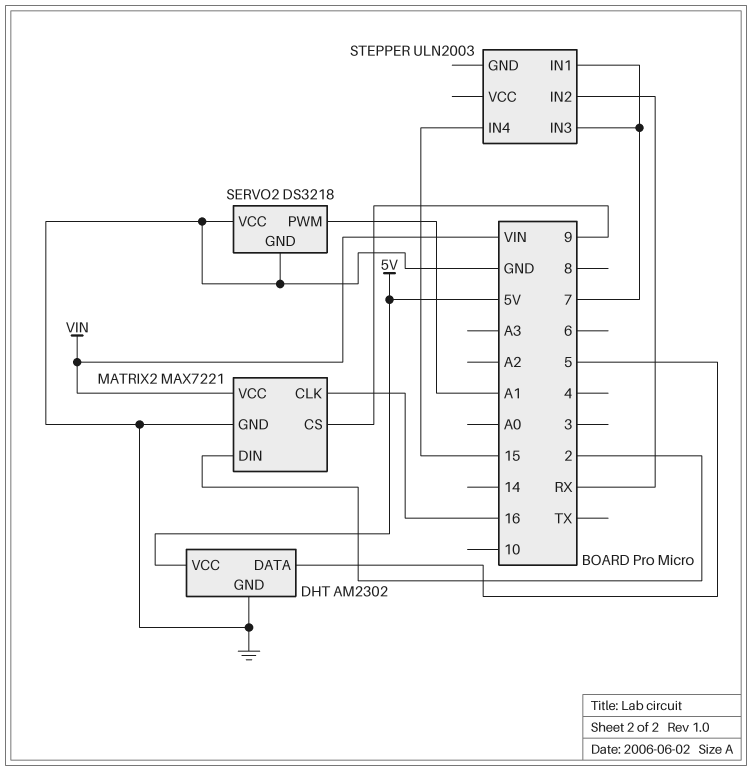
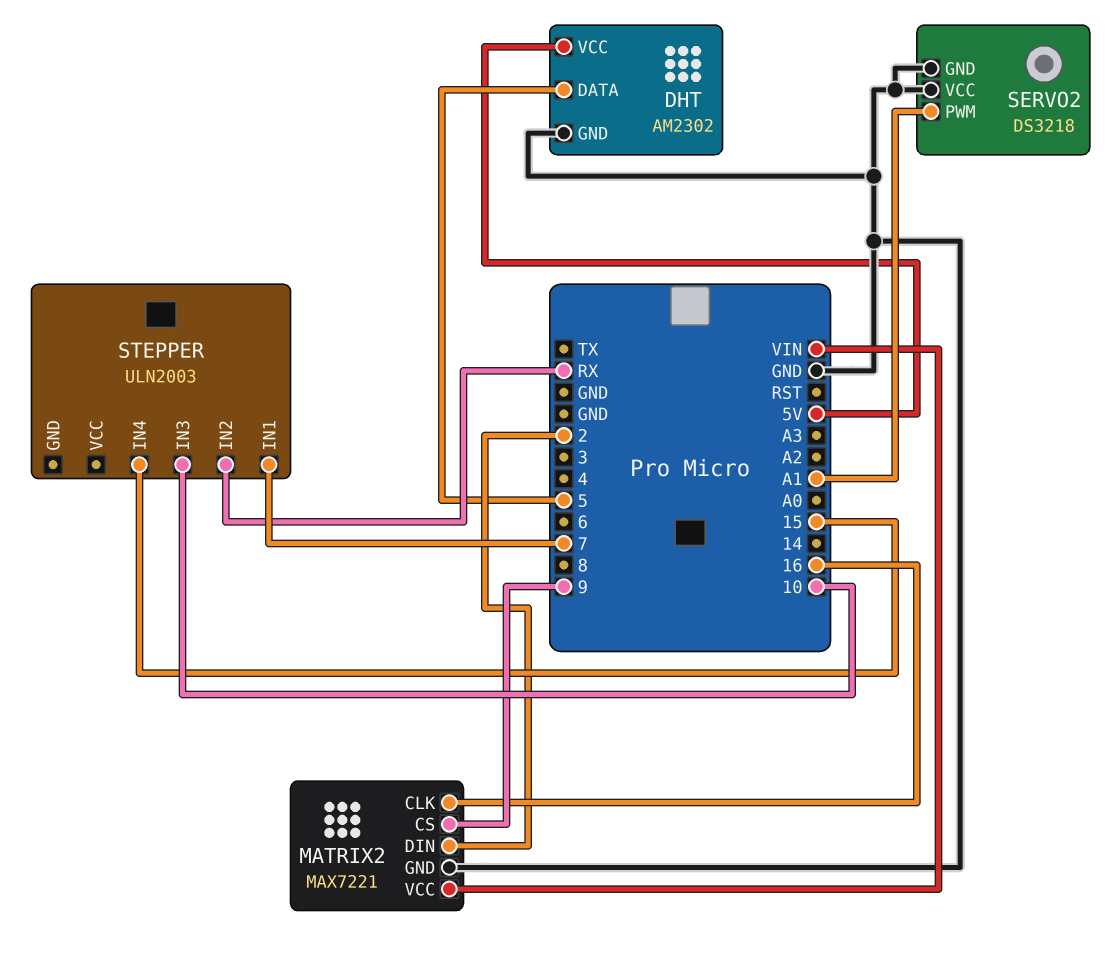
STEPPER pin IN3: 7 -> 10

